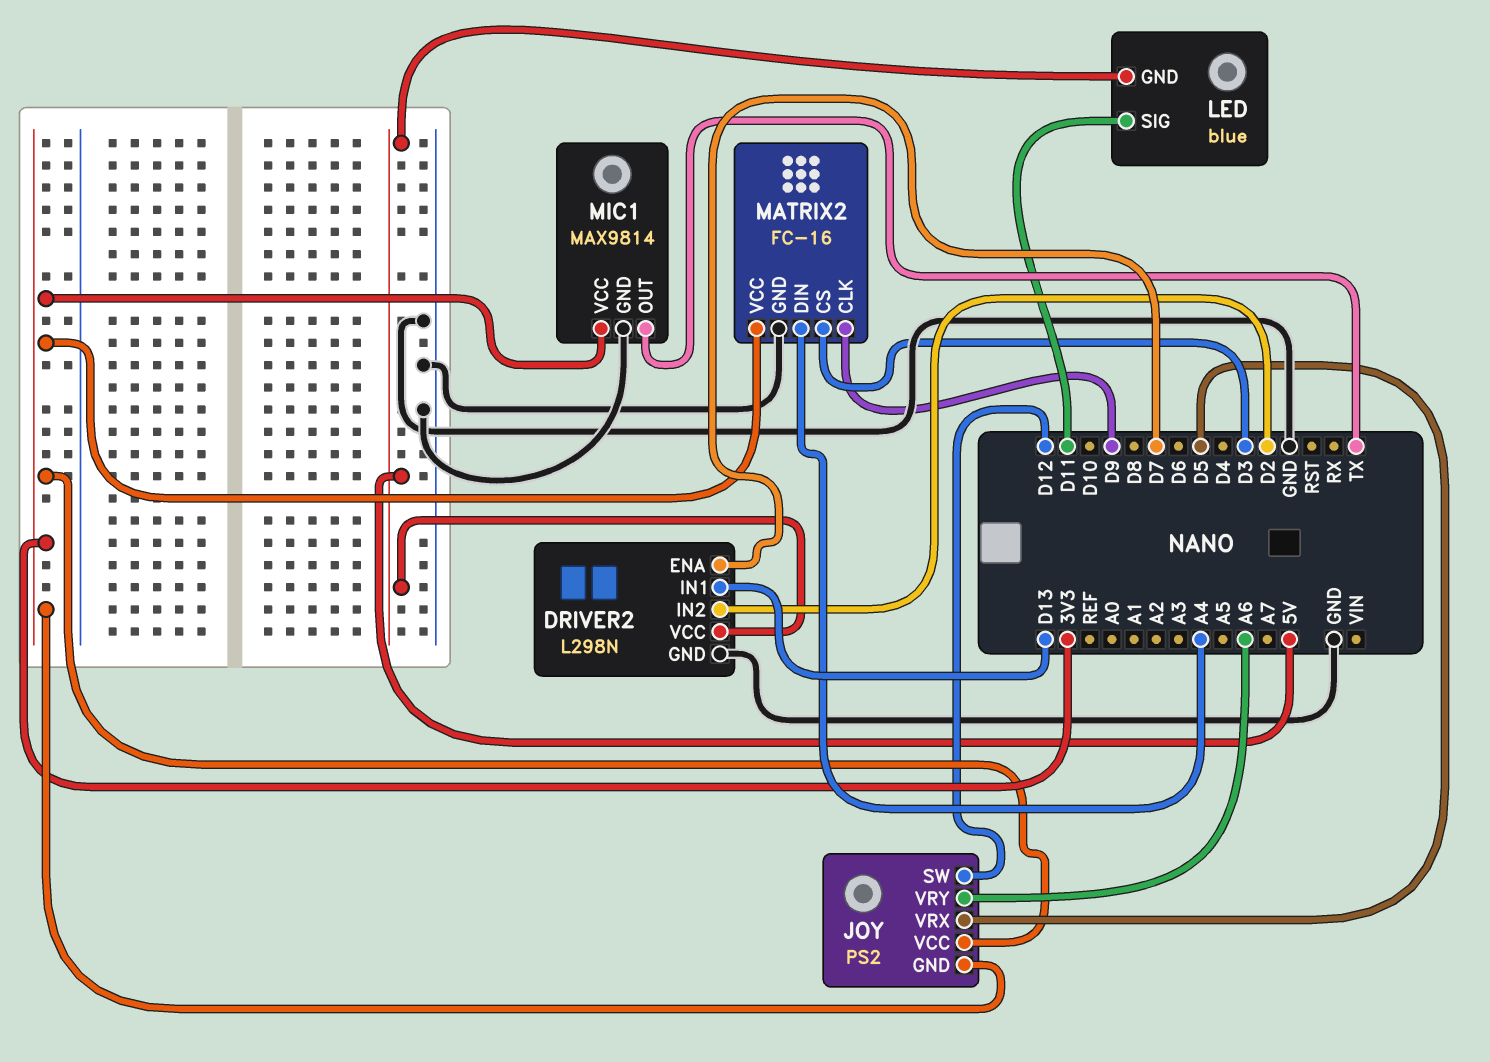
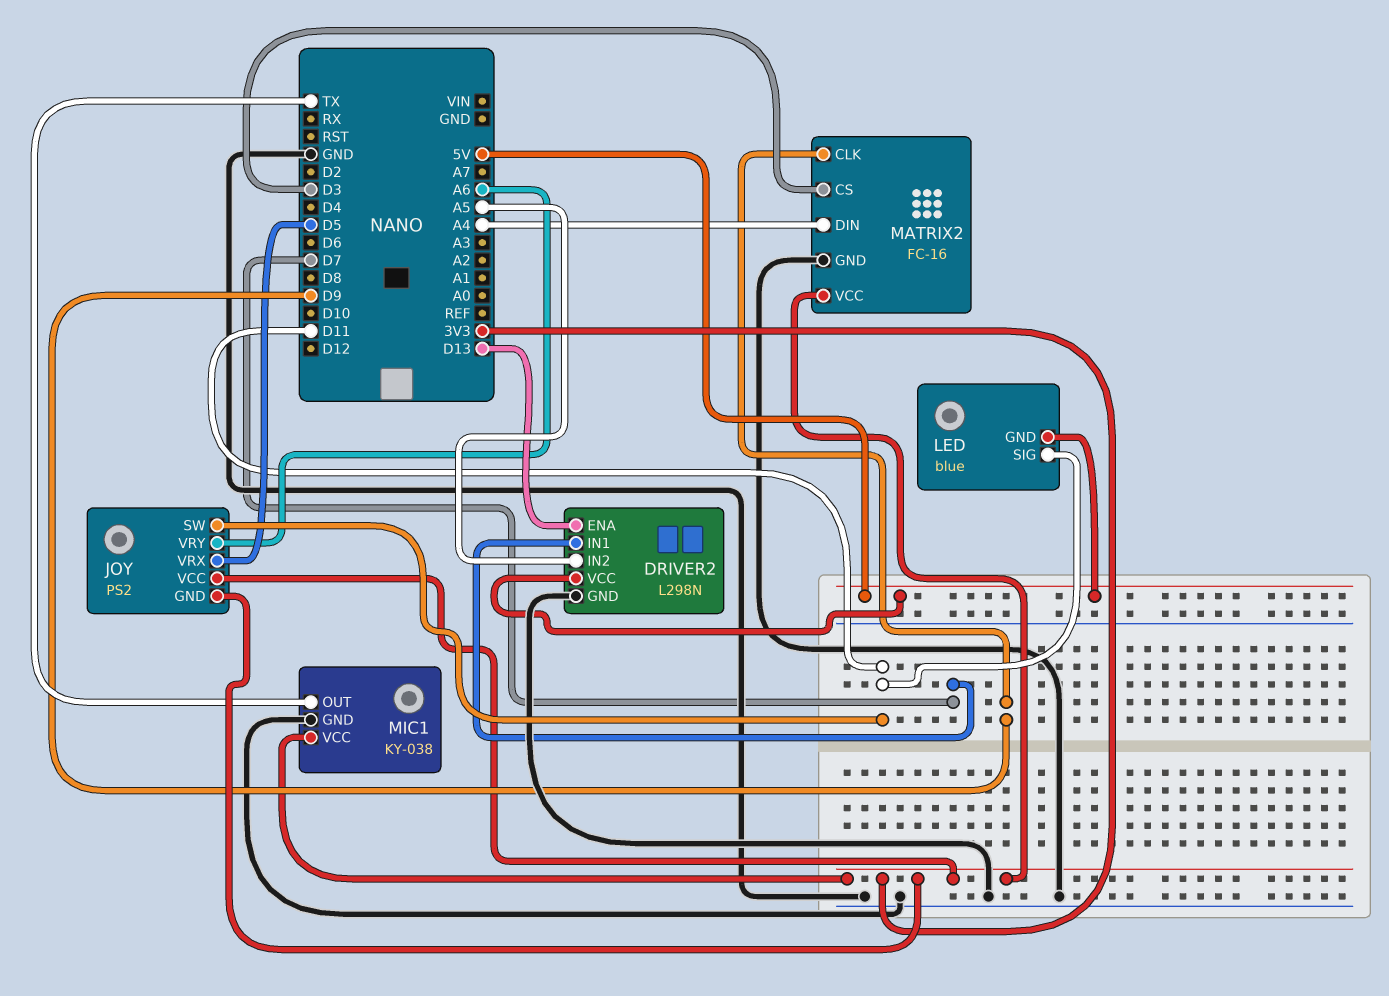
DRIVER2 pin ENA: D7 -> D13
DRIVER2 pin IN1: D13 -> D7
DRIVER2 pin IN2: D2 -> A5
JOY pin SW: D12 -> D11
MIC1: MAX9814 -> KY-038

